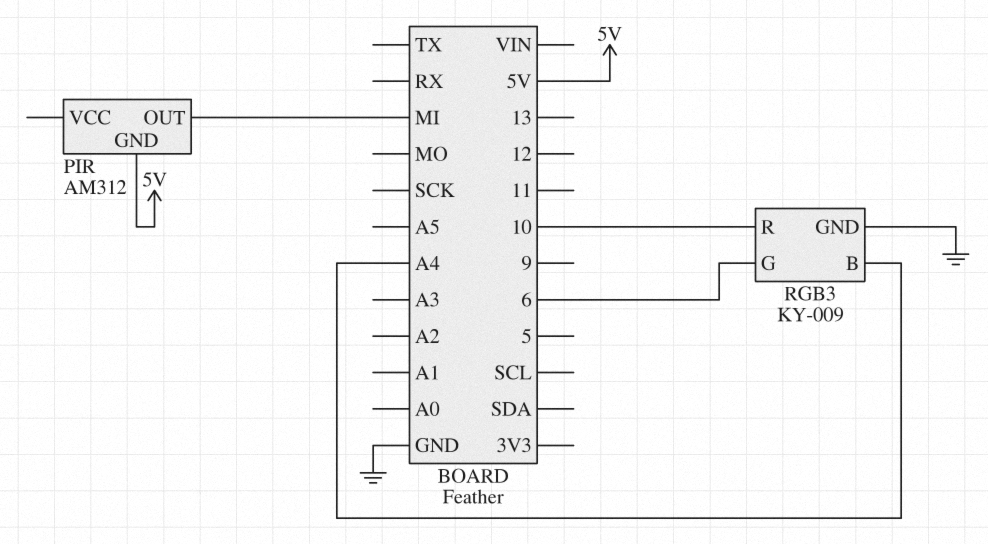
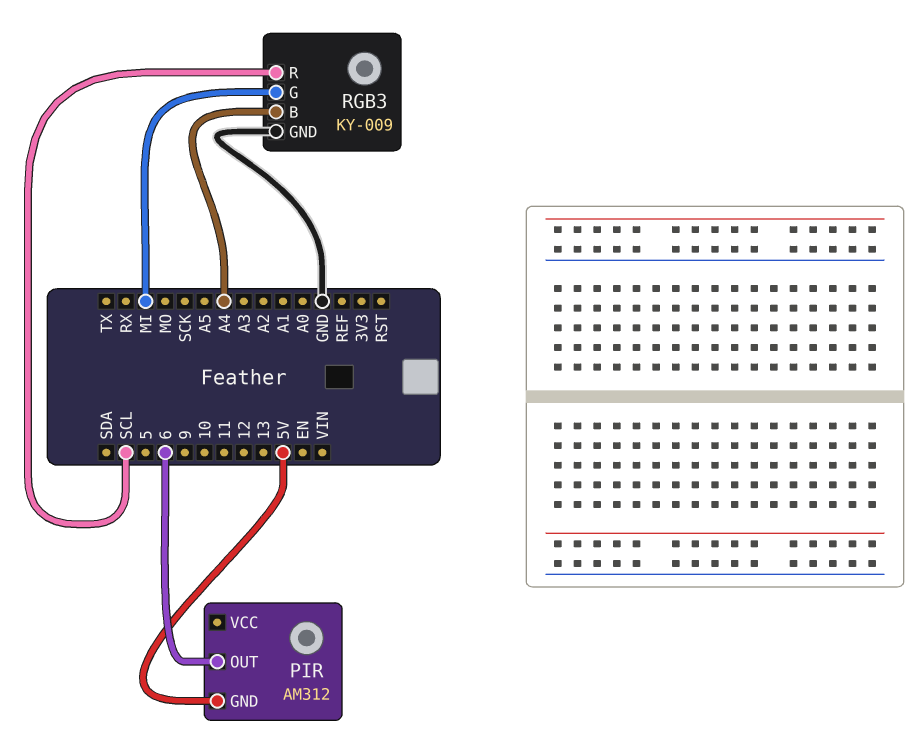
PIR pin OUT: MI -> 6
RGB3 pin G: 6 -> MI
RGB3 pin R: 10 -> SCL

